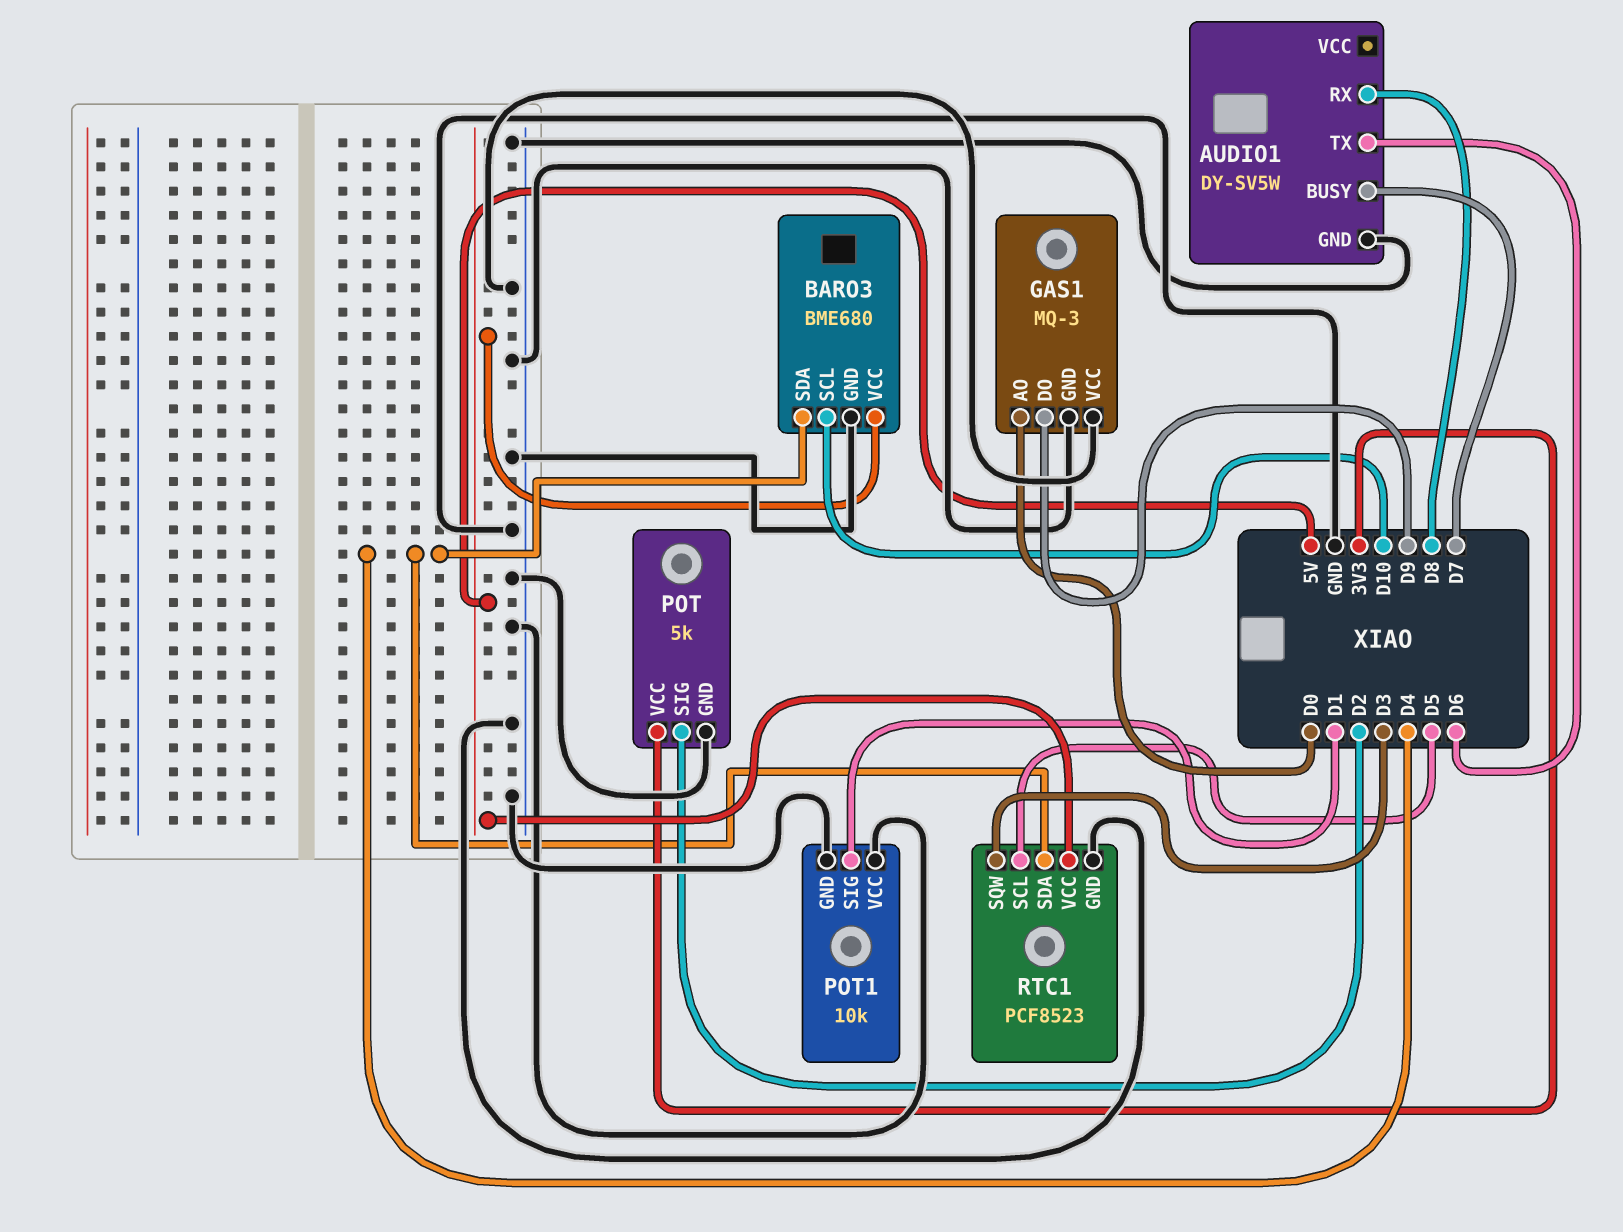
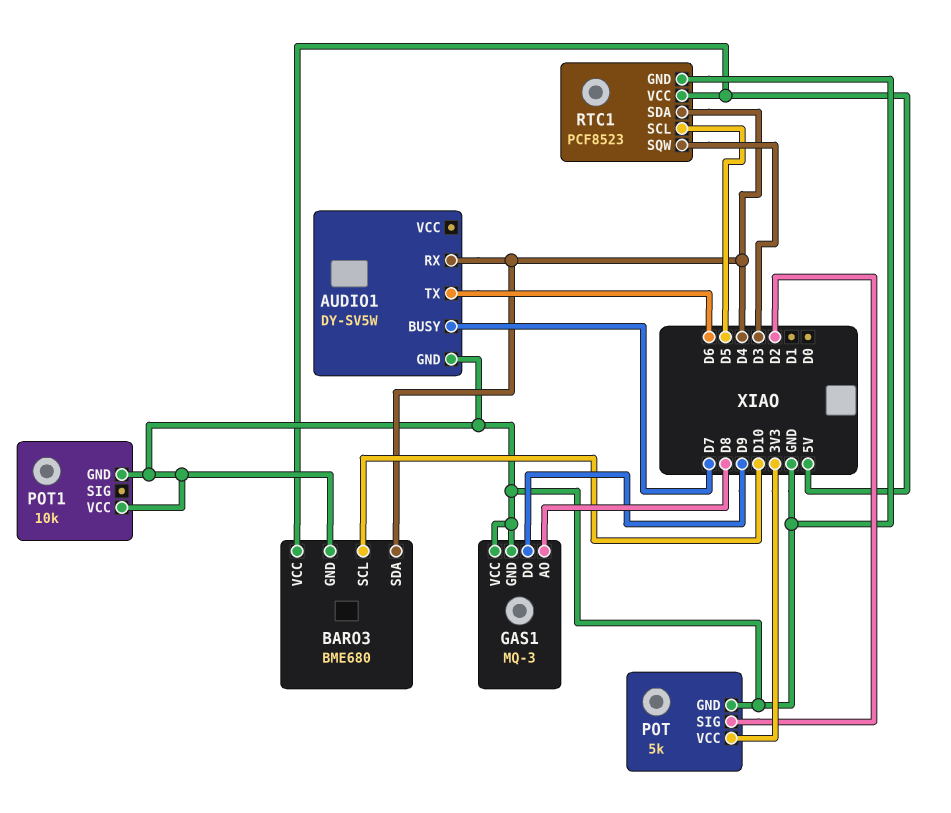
AUDIO1 pin RX: D8 -> D4
GAS1 pin AO: D0 -> D8
POT1 pin SIG: D1 -> none

